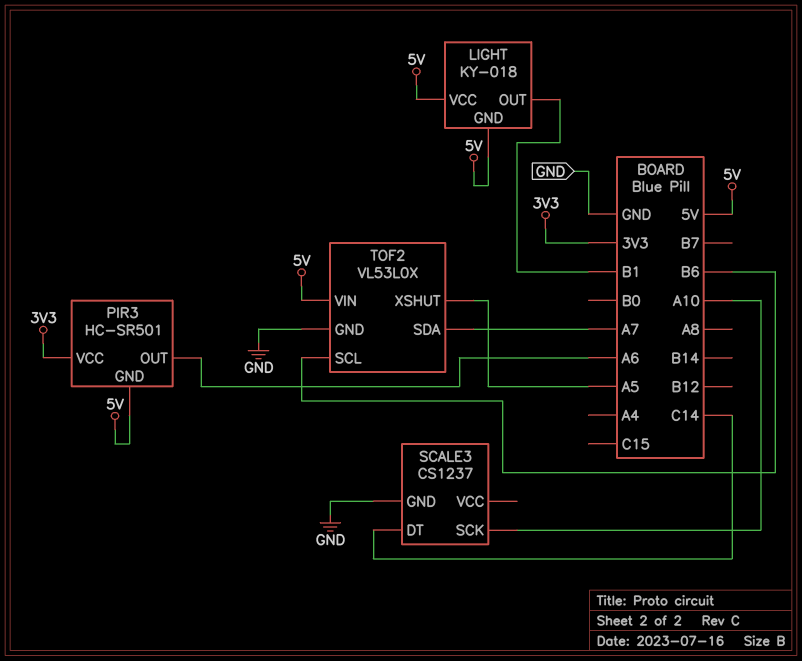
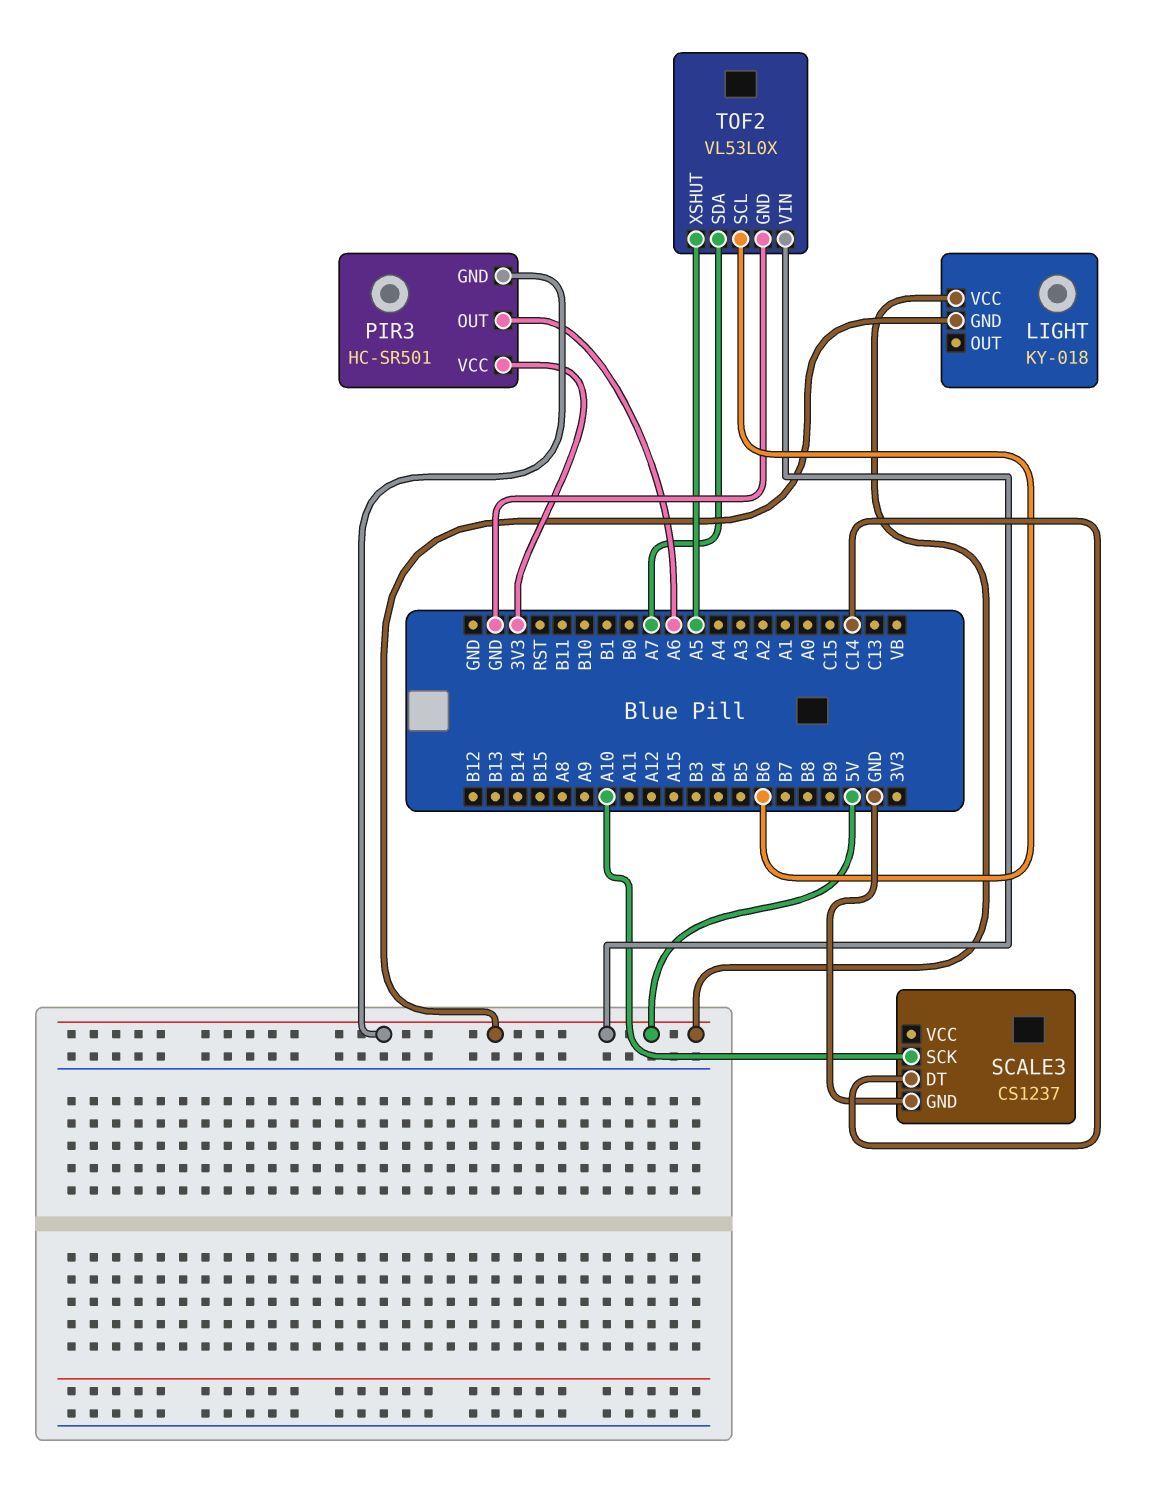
LIGHT pin OUT: B1 -> none

